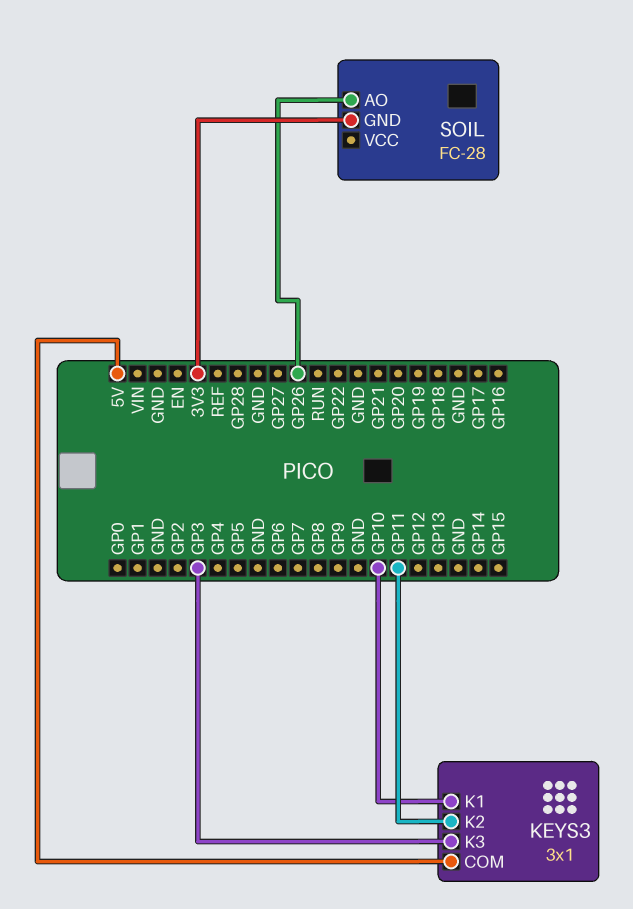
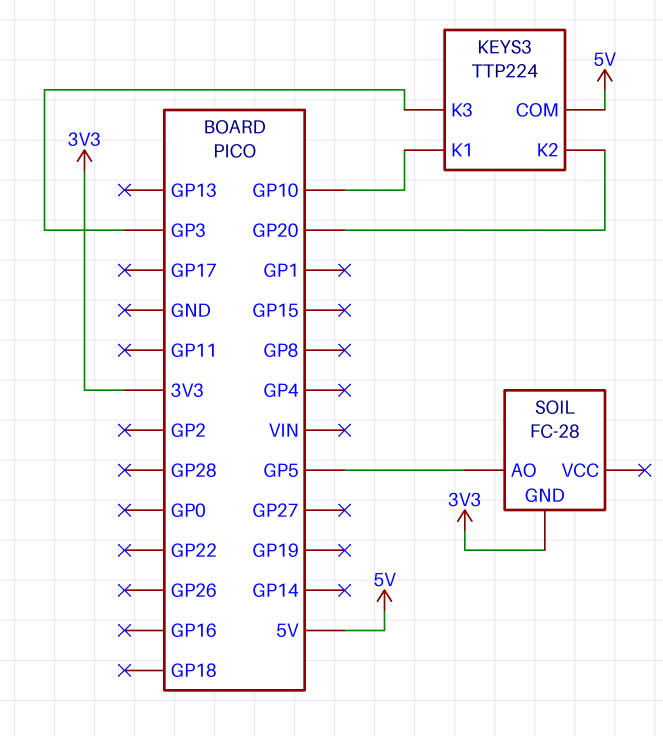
KEYS3: 3x1 -> TTP224
KEYS3 pin K2: GP11 -> GP20
SOIL pin AO: GP26 -> GP5

